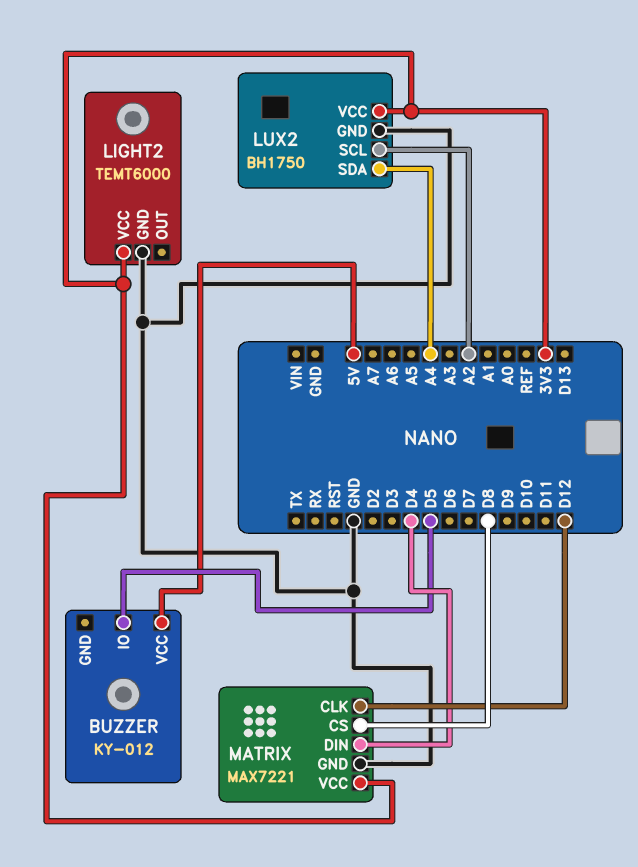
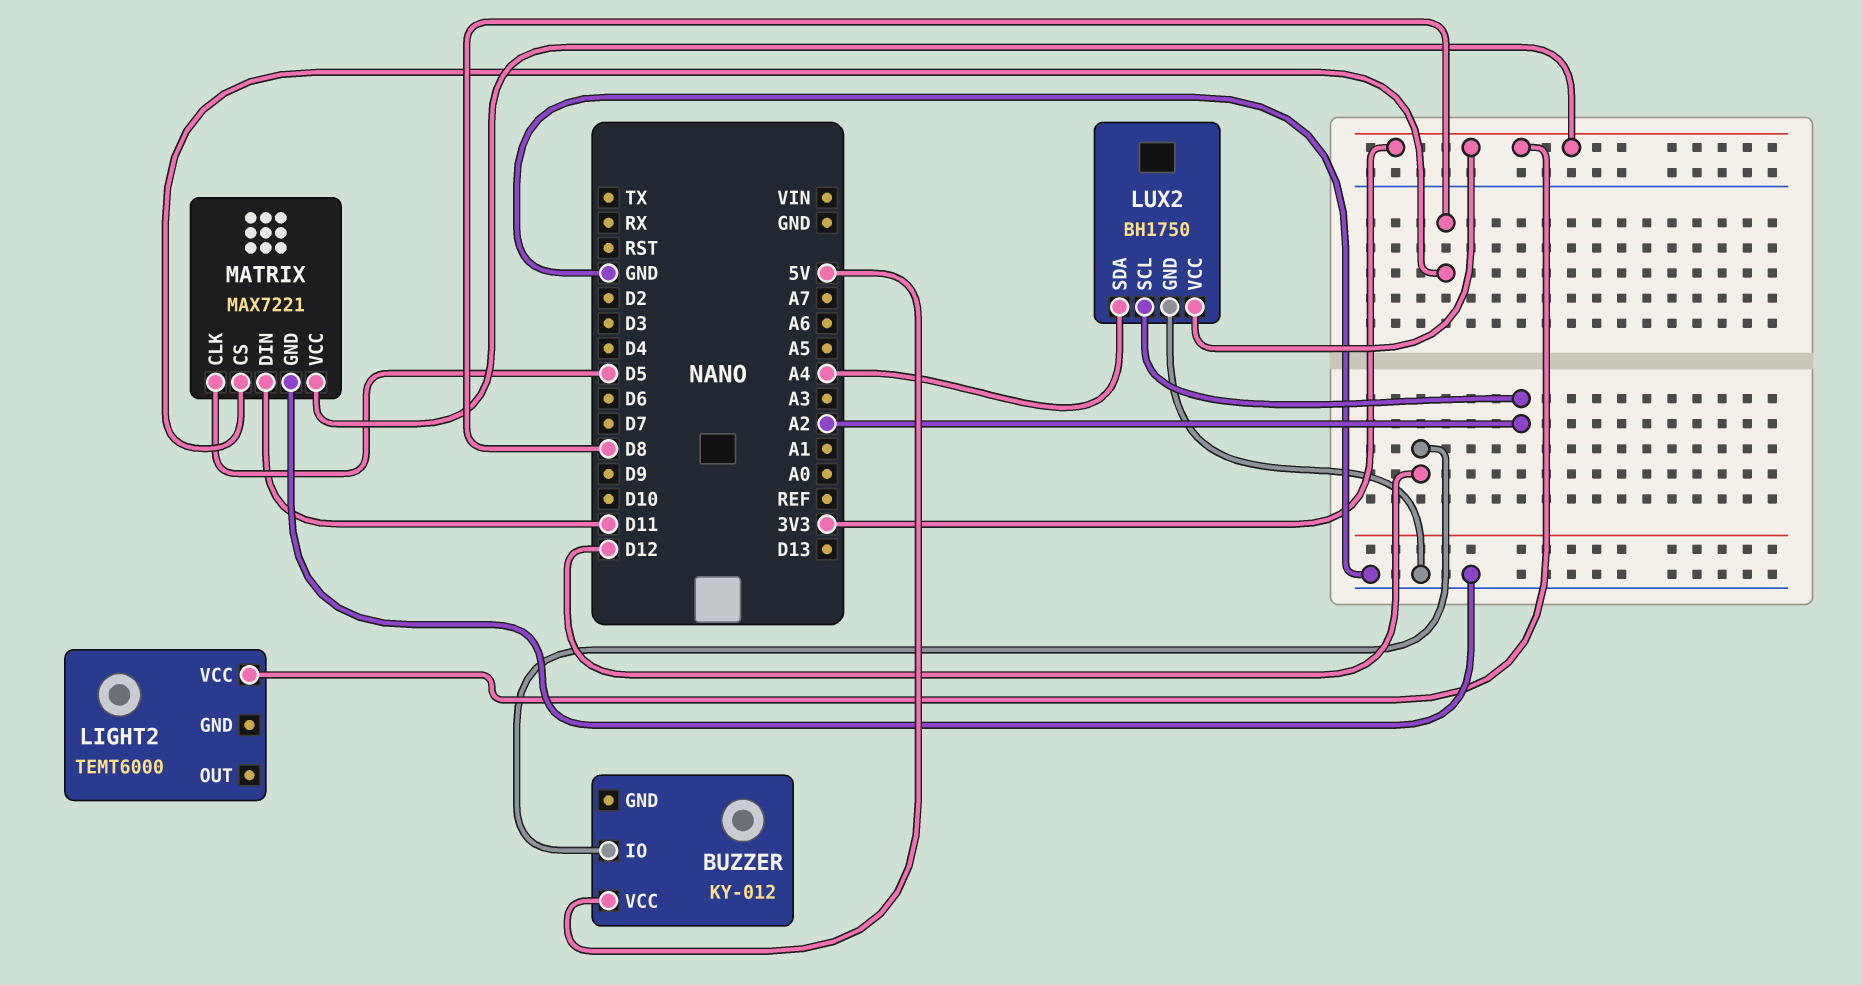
BUZZER pin IO: D5 -> D12
LIGHT2 pin GND: GND -> none
MATRIX pin CLK: D12 -> D5
MATRIX pin DIN: D4 -> D11

